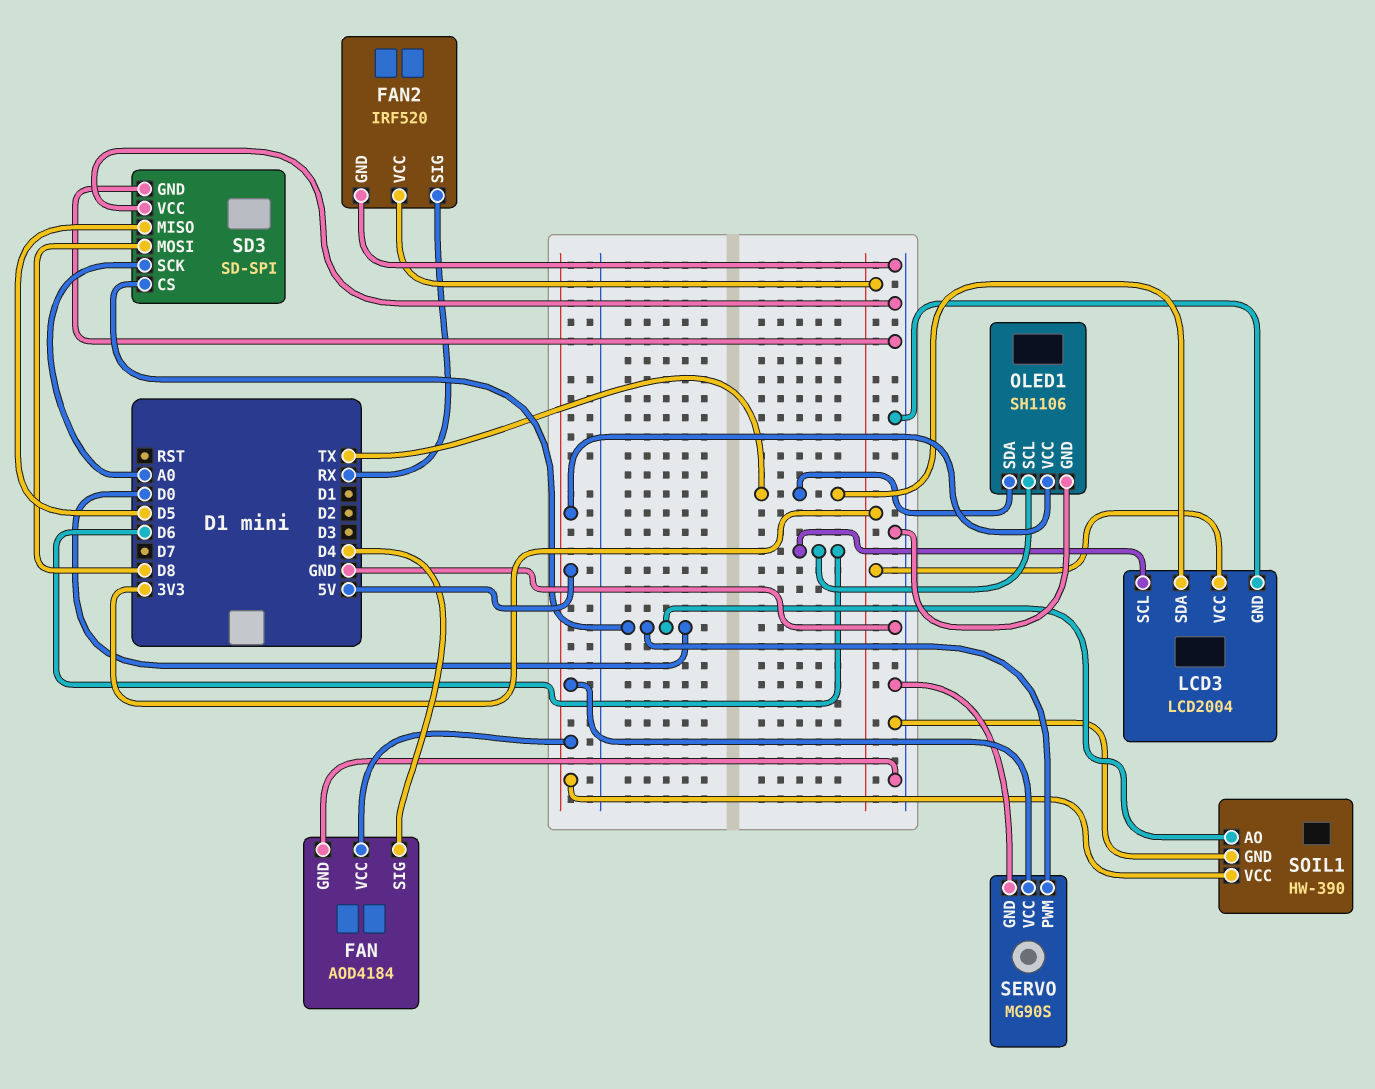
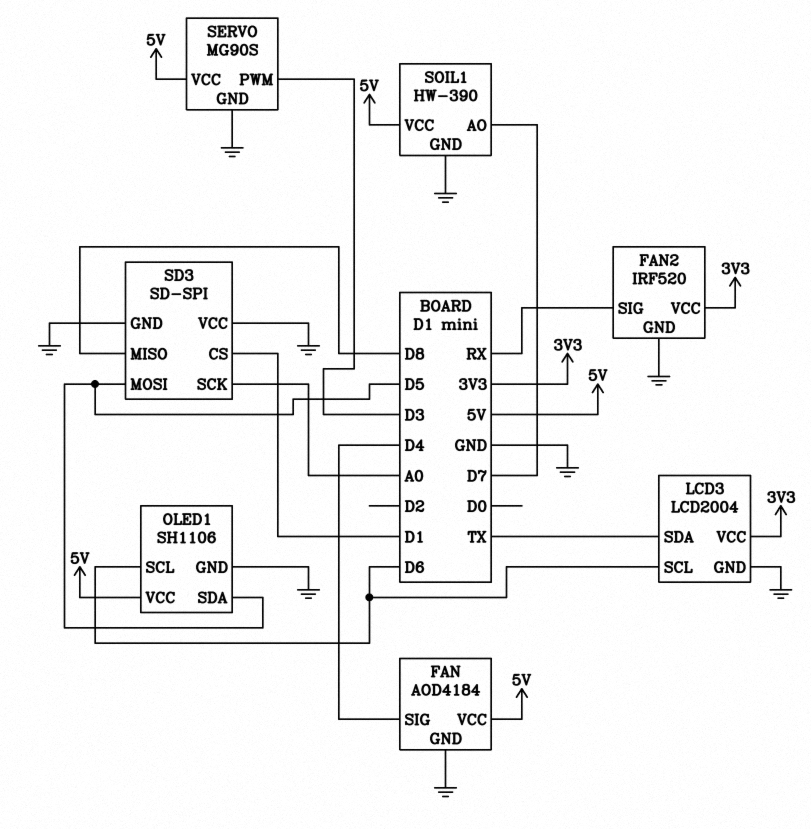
OLED1 pin SDA: TX -> D5
SD3 pin CS: D0 -> D1
SD3 pin MISO: D5 -> D8
SD3 pin MOSI: D8 -> D5
SERVO pin PWM: D0 -> D3
SOIL1 pin AO: D0 -> D7

